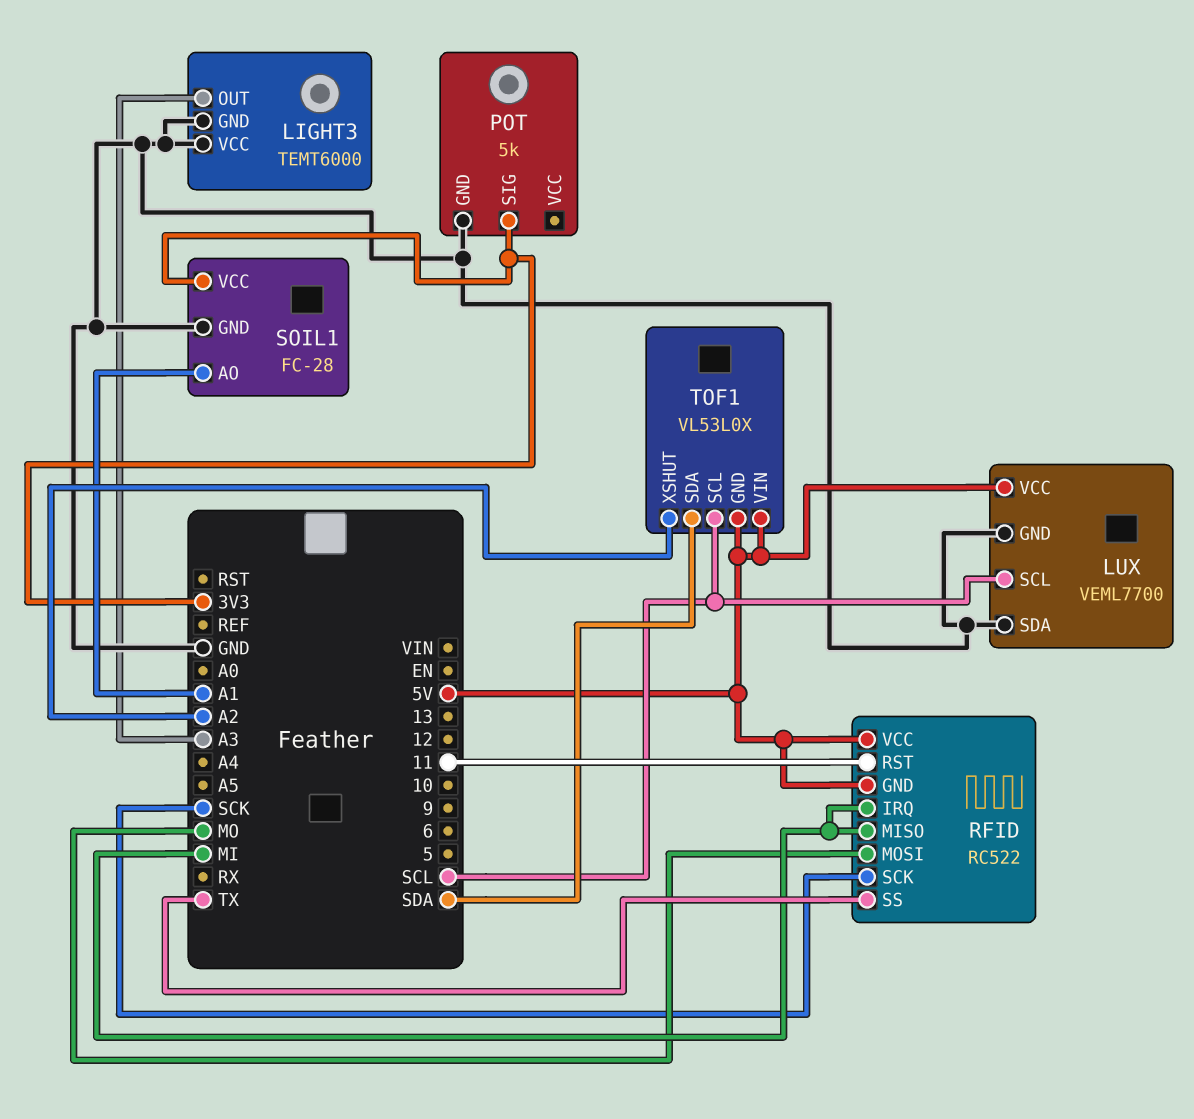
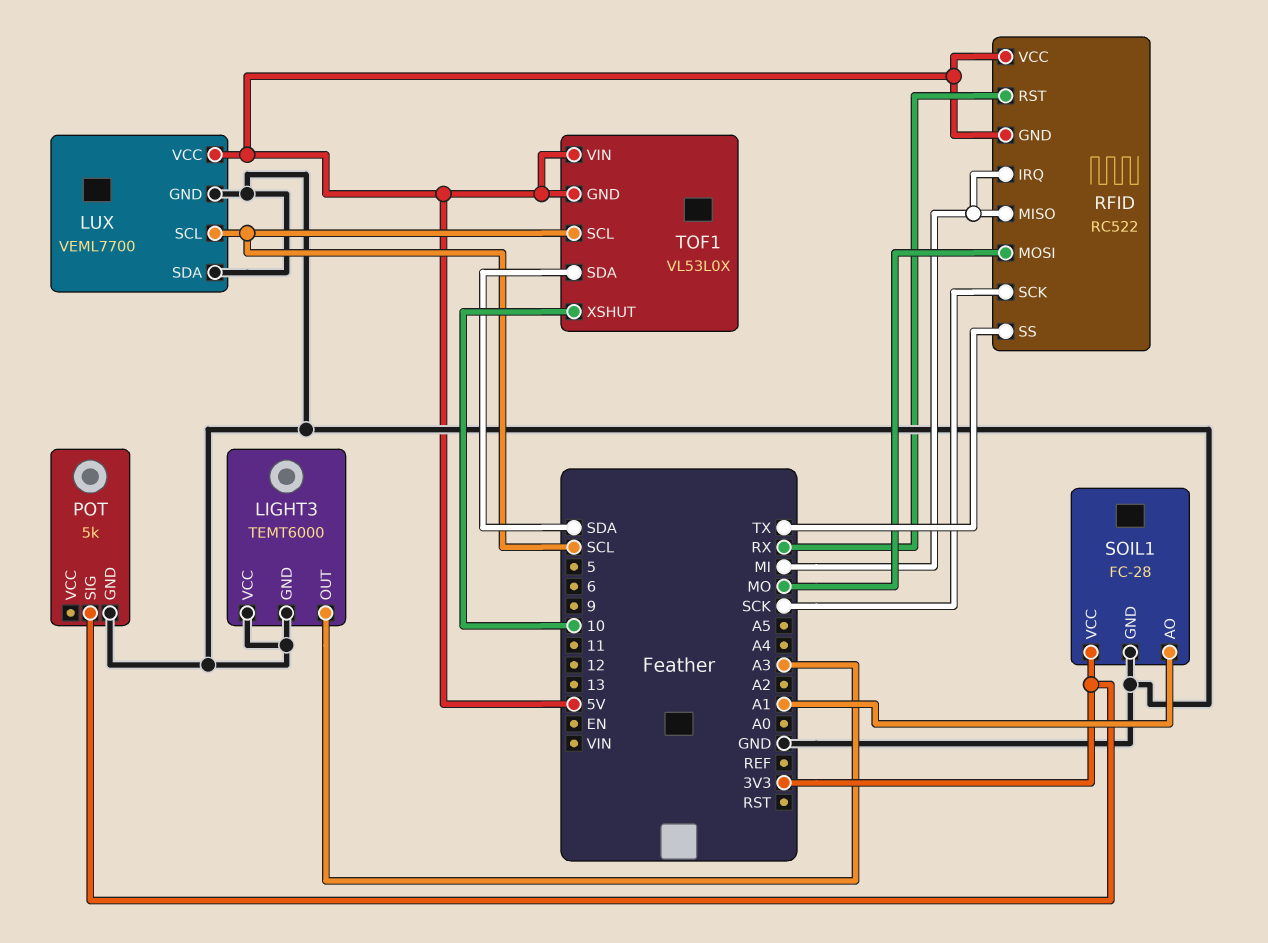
RFID pin RST: 11 -> RX
TOF1 pin XSHUT: A2 -> 10

